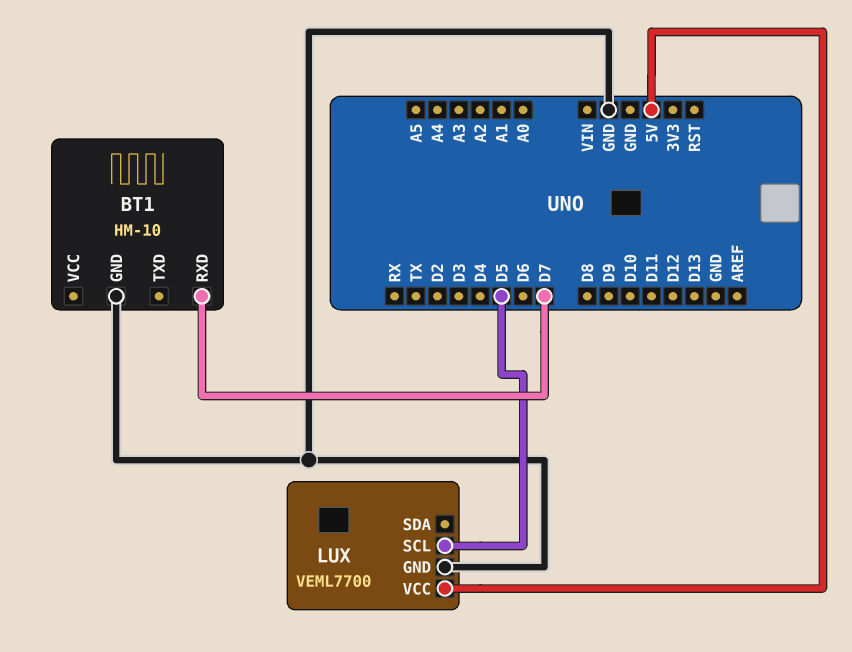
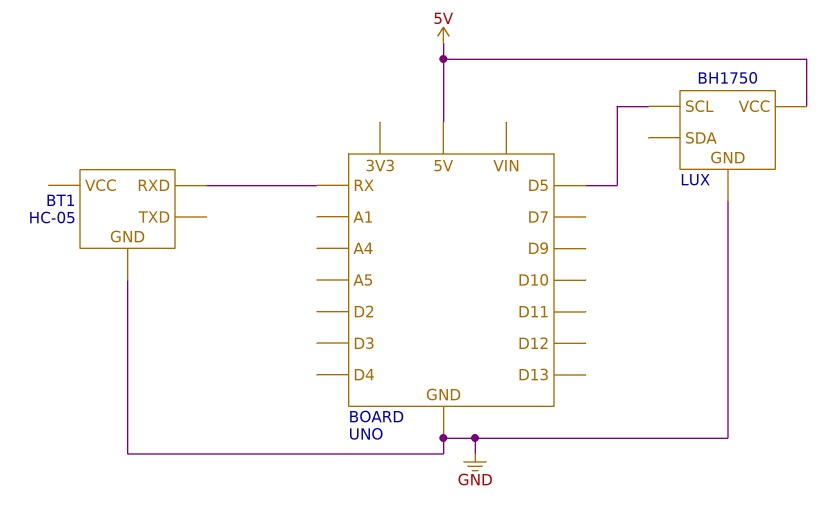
BT1: HM-10 -> HC-05
BT1 pin RXD: D7 -> RX
LUX: VEML7700 -> BH1750

